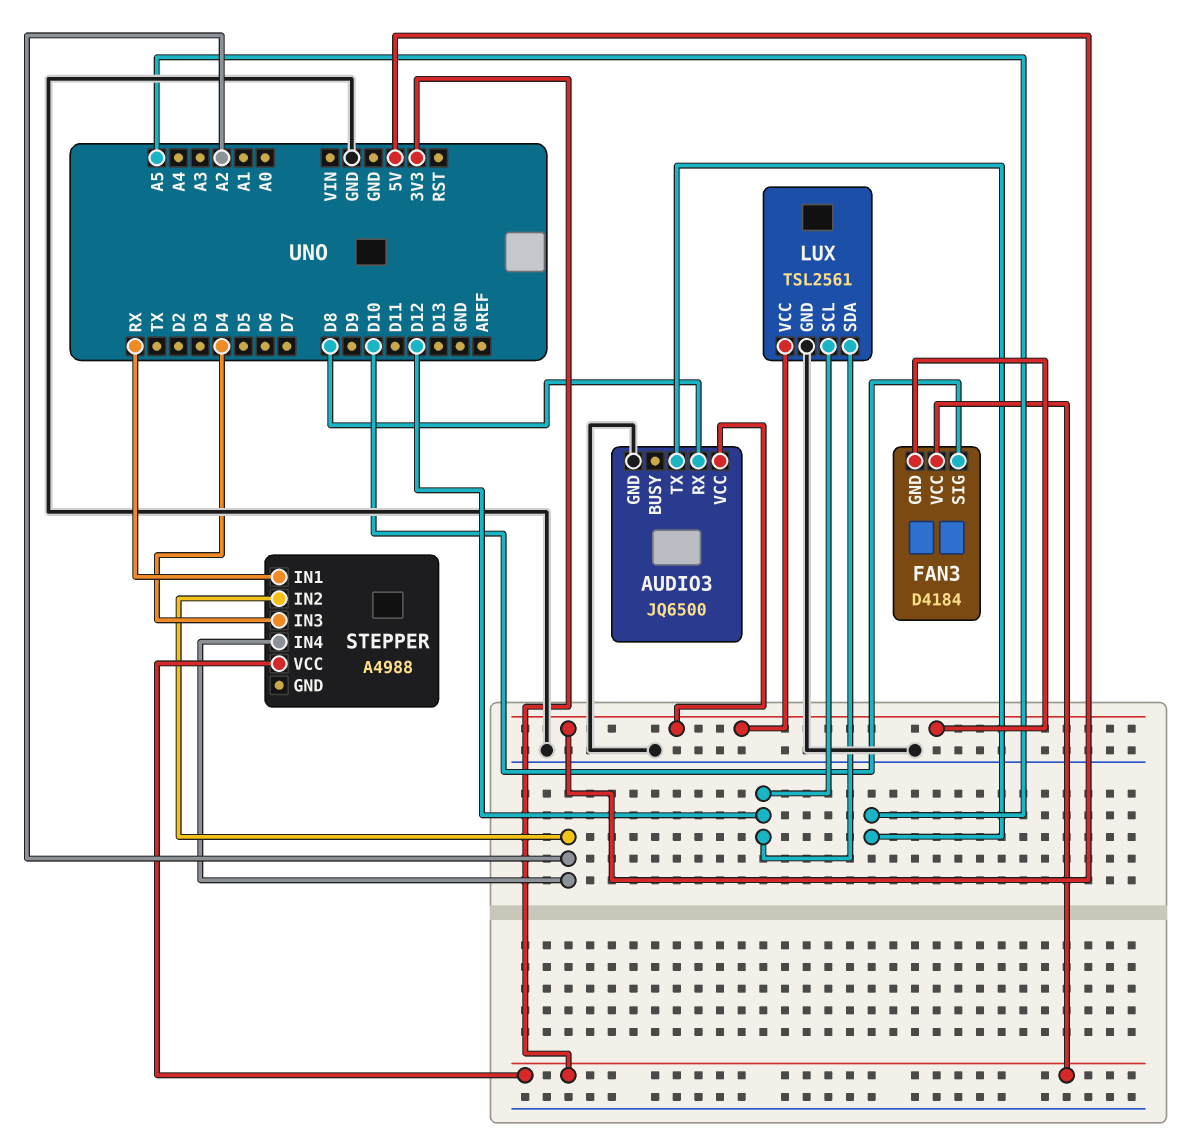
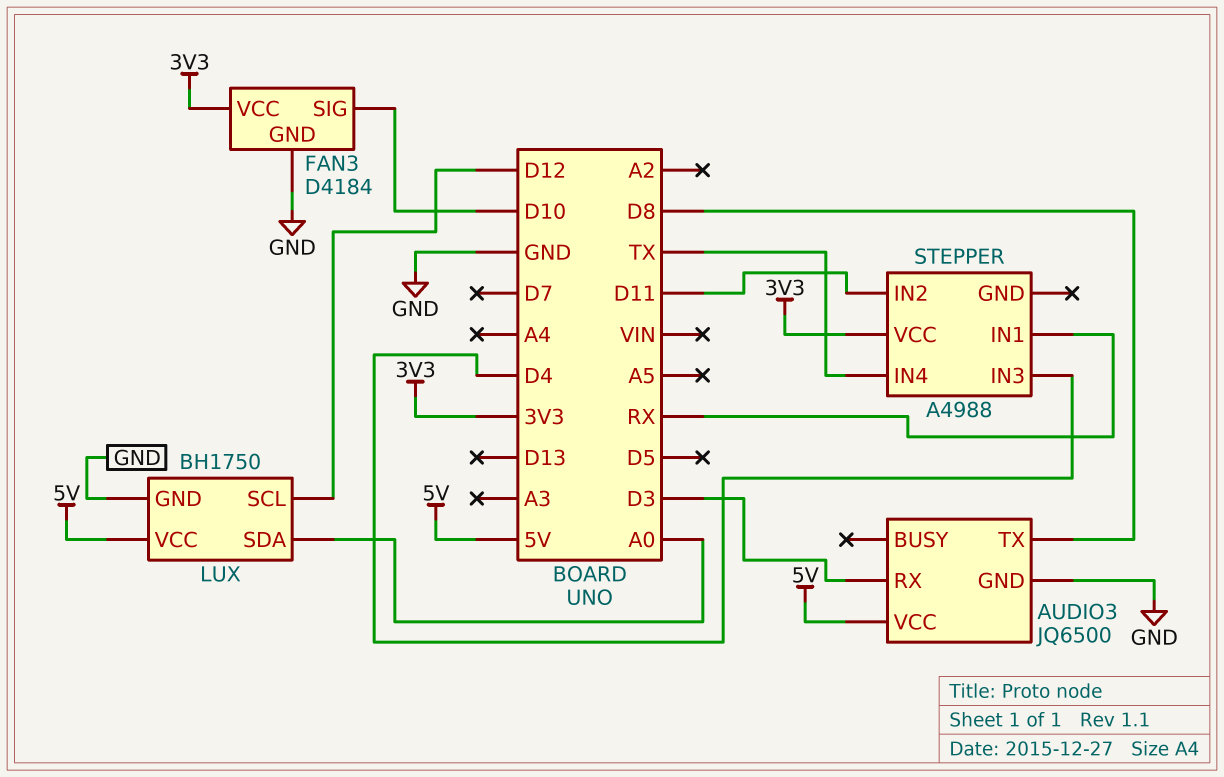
AUDIO3 pin RX: D8 -> D3
AUDIO3 pin TX: A5 -> D8
FAN3 pin GND: 5V -> GND
LUX: TSL2561 -> BH1750
LUX pin SDA: D12 -> A0
STEPPER pin IN2: A2 -> D11
STEPPER pin IN4: A2 -> TX

